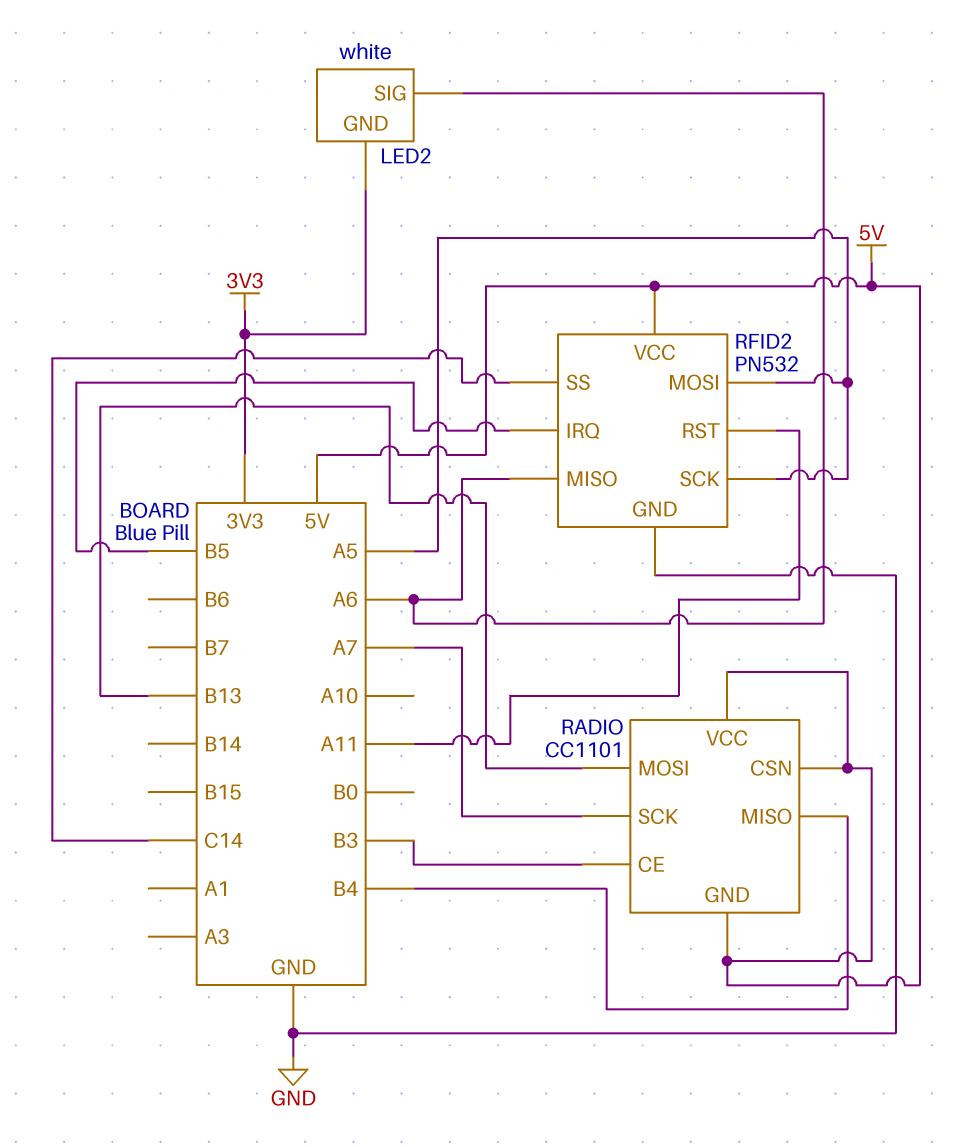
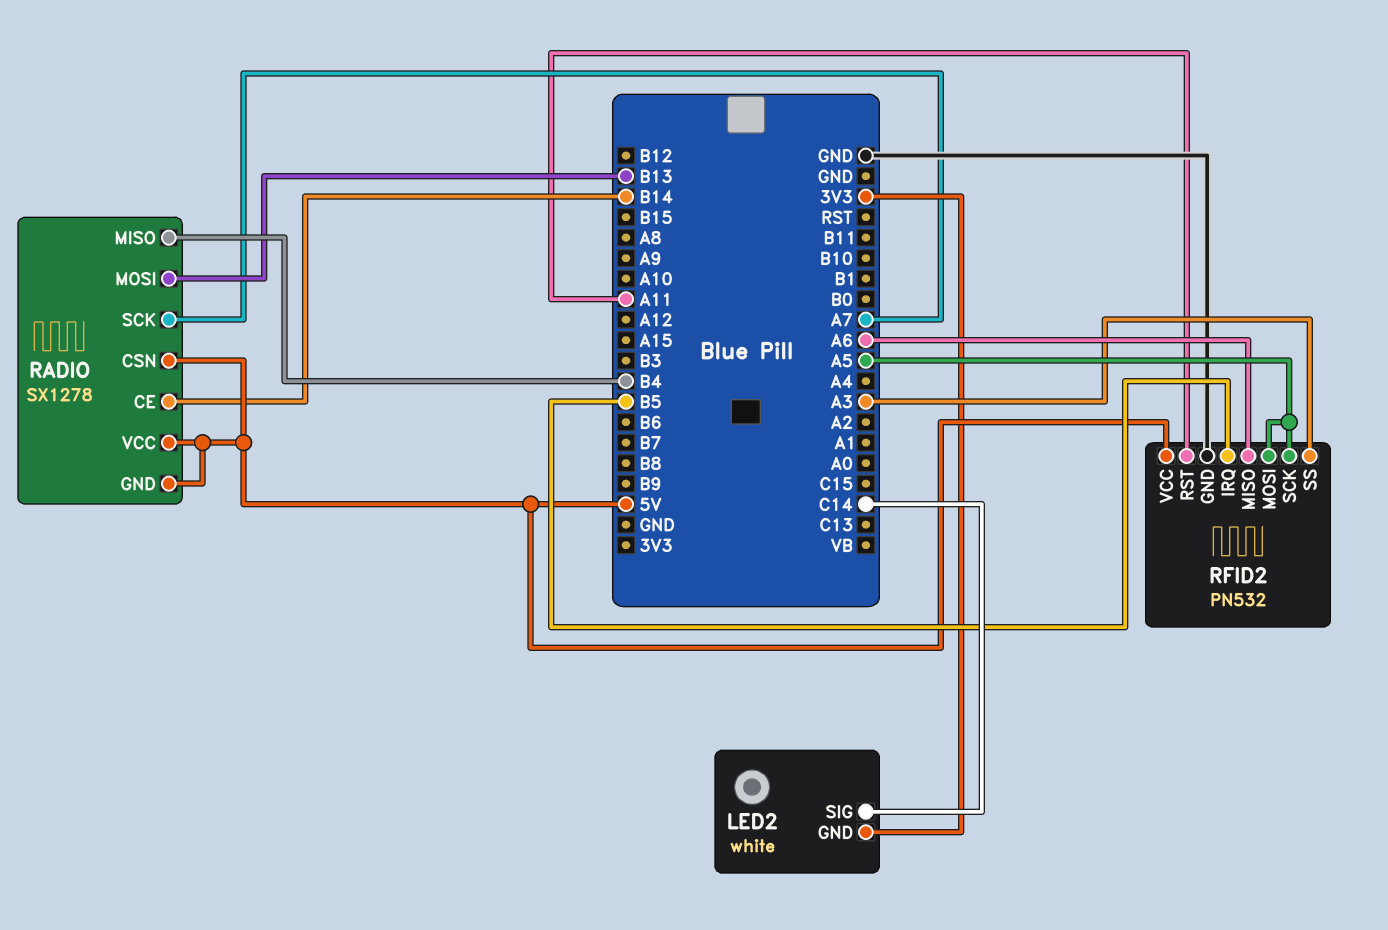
LED2 pin SIG: A6 -> C14
RADIO: CC1101 -> SX1278
RADIO pin CE: B3 -> B14
RFID2 pin SS: C14 -> A3

